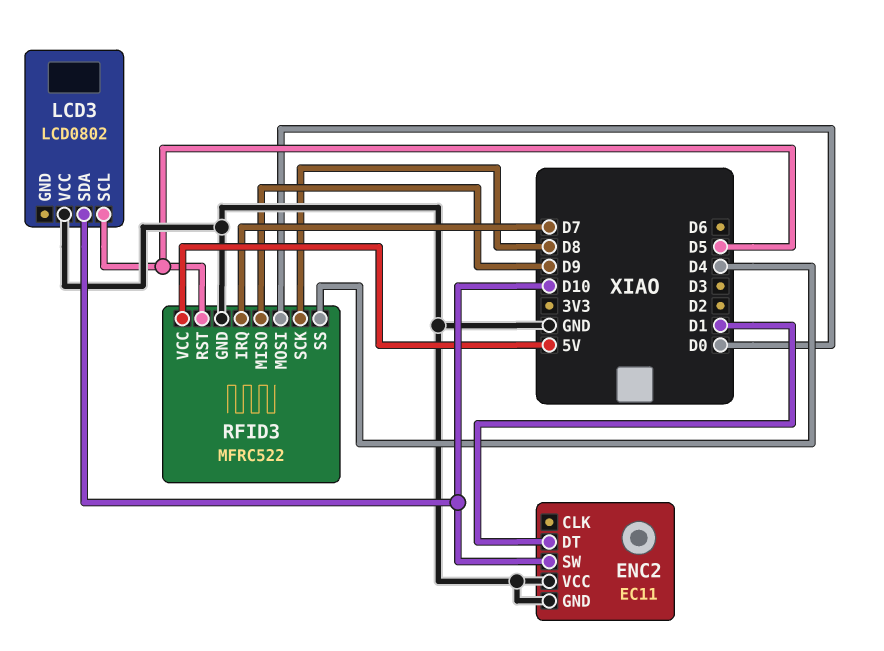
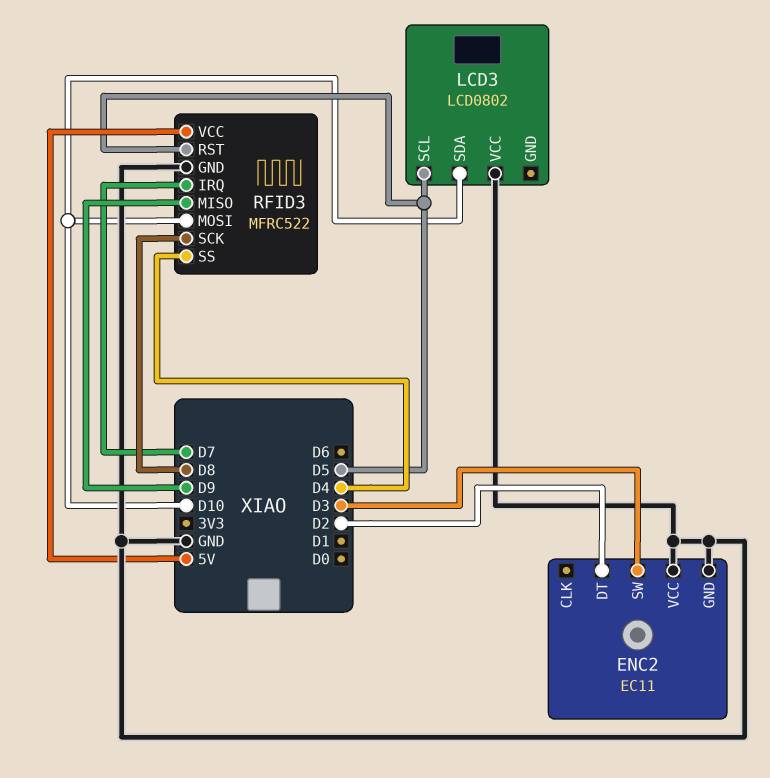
ENC2 pin DT: D1 -> D2
ENC2 pin SW: D10 -> D3
RFID3 pin MOSI: D0 -> D10

